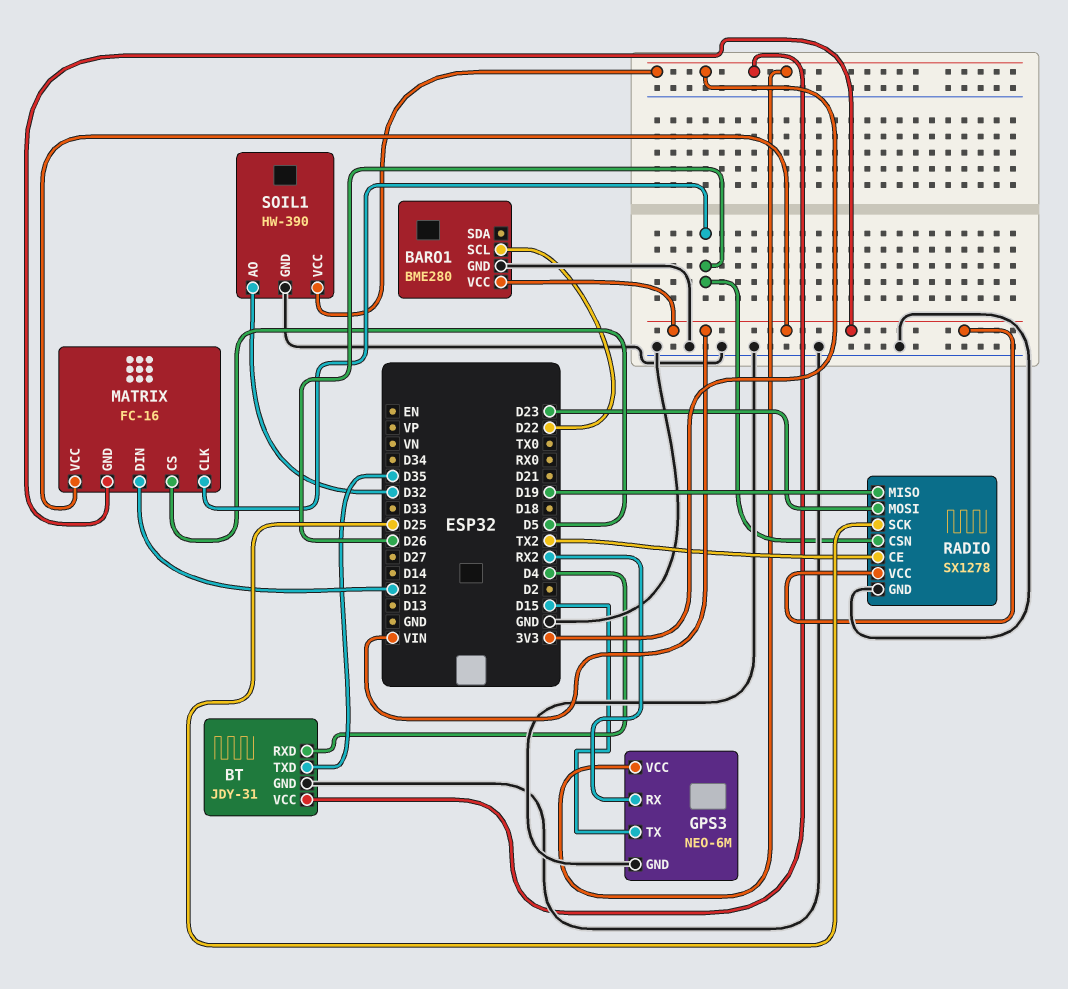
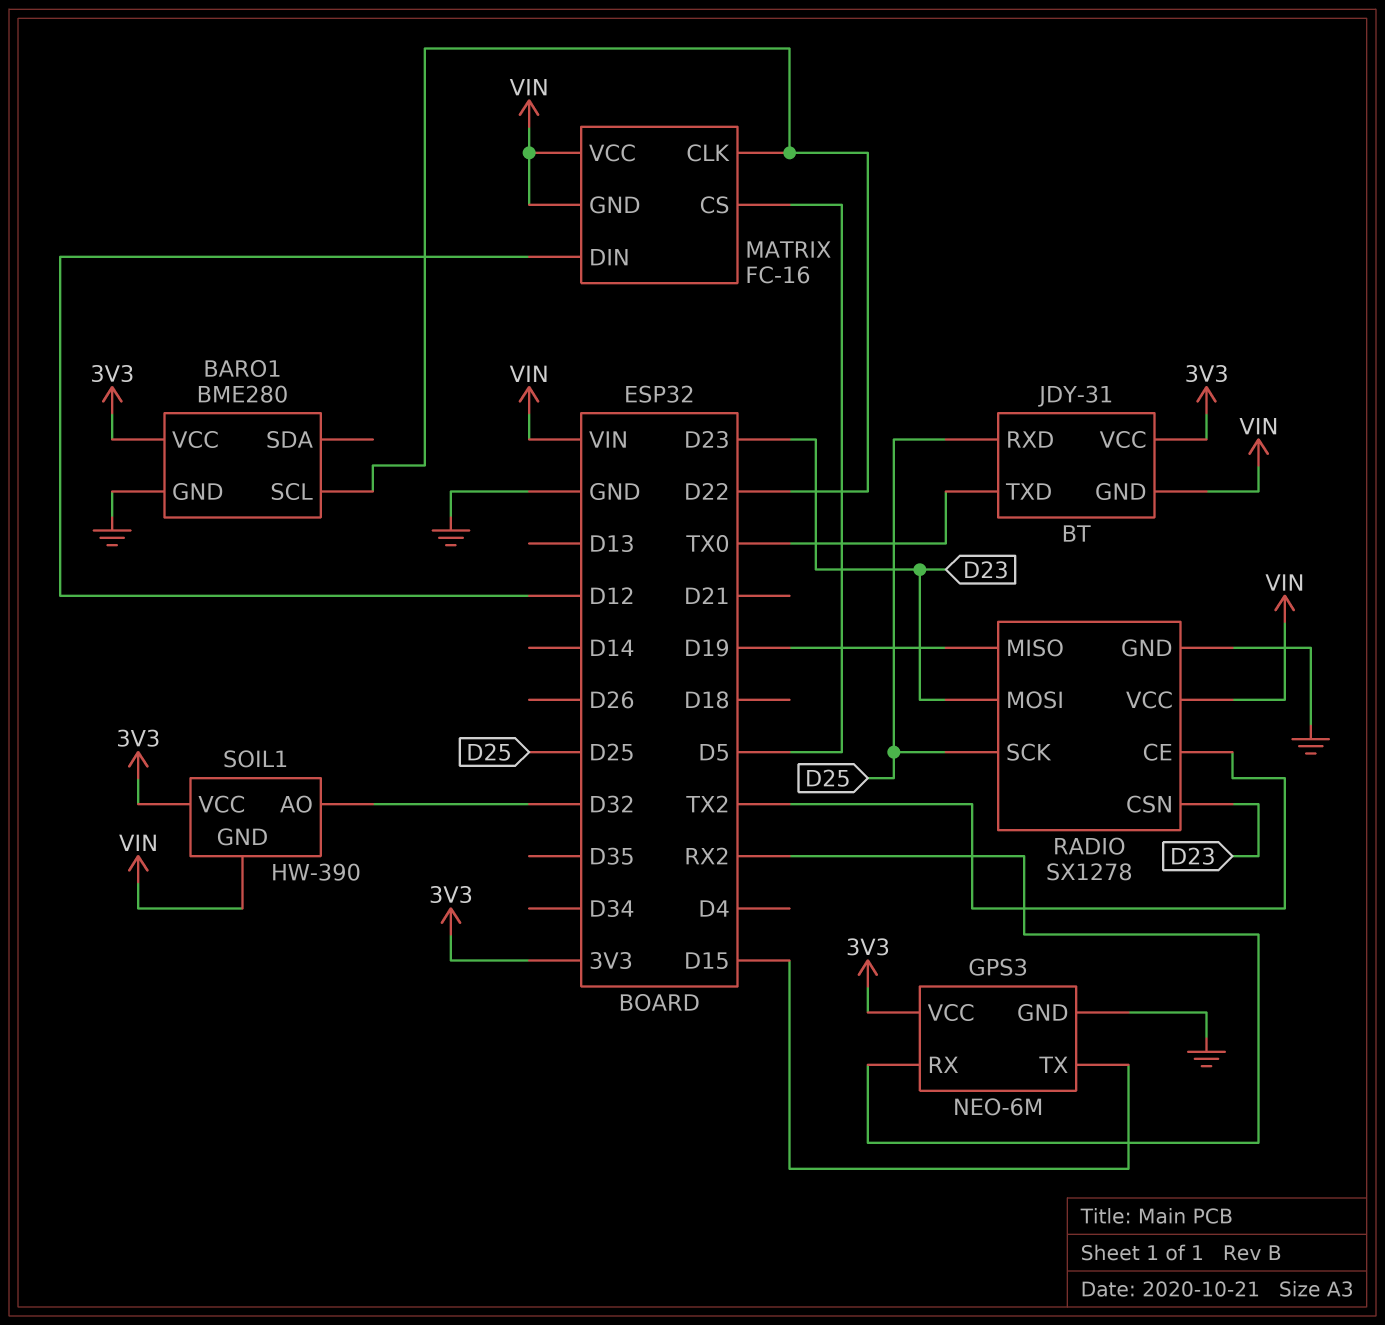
BARO1 pin VCC: VIN -> 3V3
BT pin GND: GND -> VIN
BT pin RXD: D4 -> D25
BT pin TXD: D35 -> TX0
MATRIX pin CLK: D26 -> D22
RADIO pin CSN: D26 -> D23
SOIL1 pin GND: GND -> VIN

